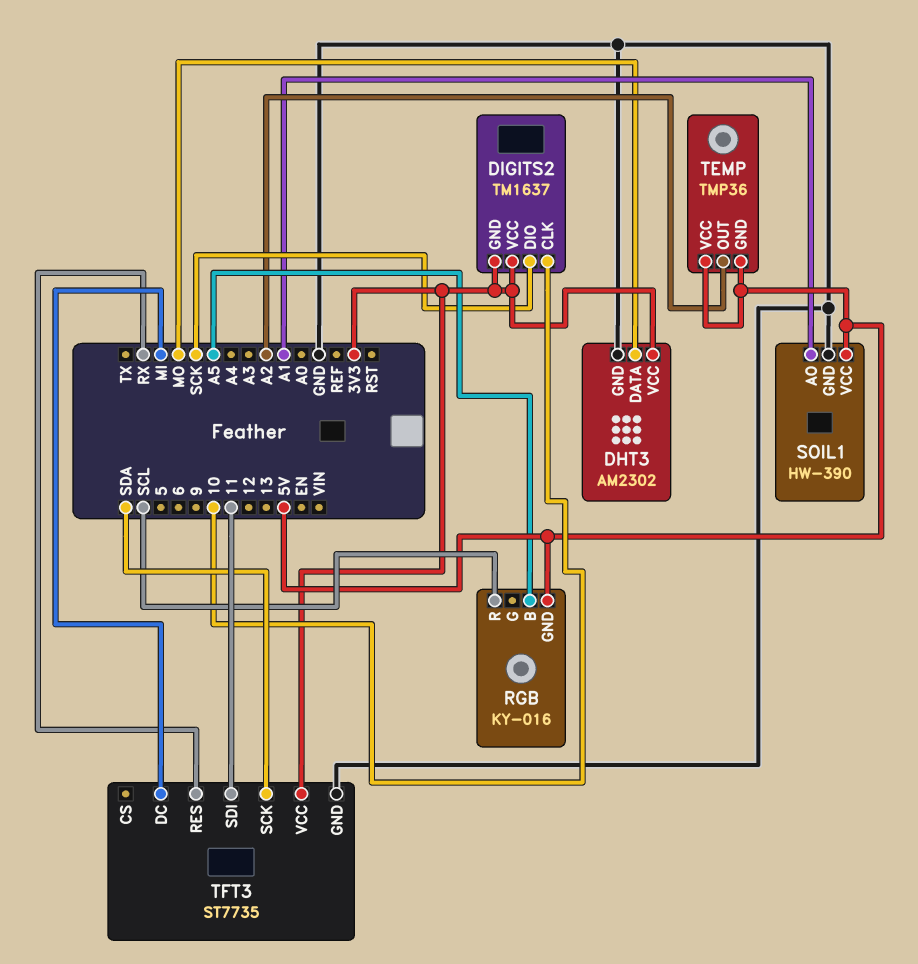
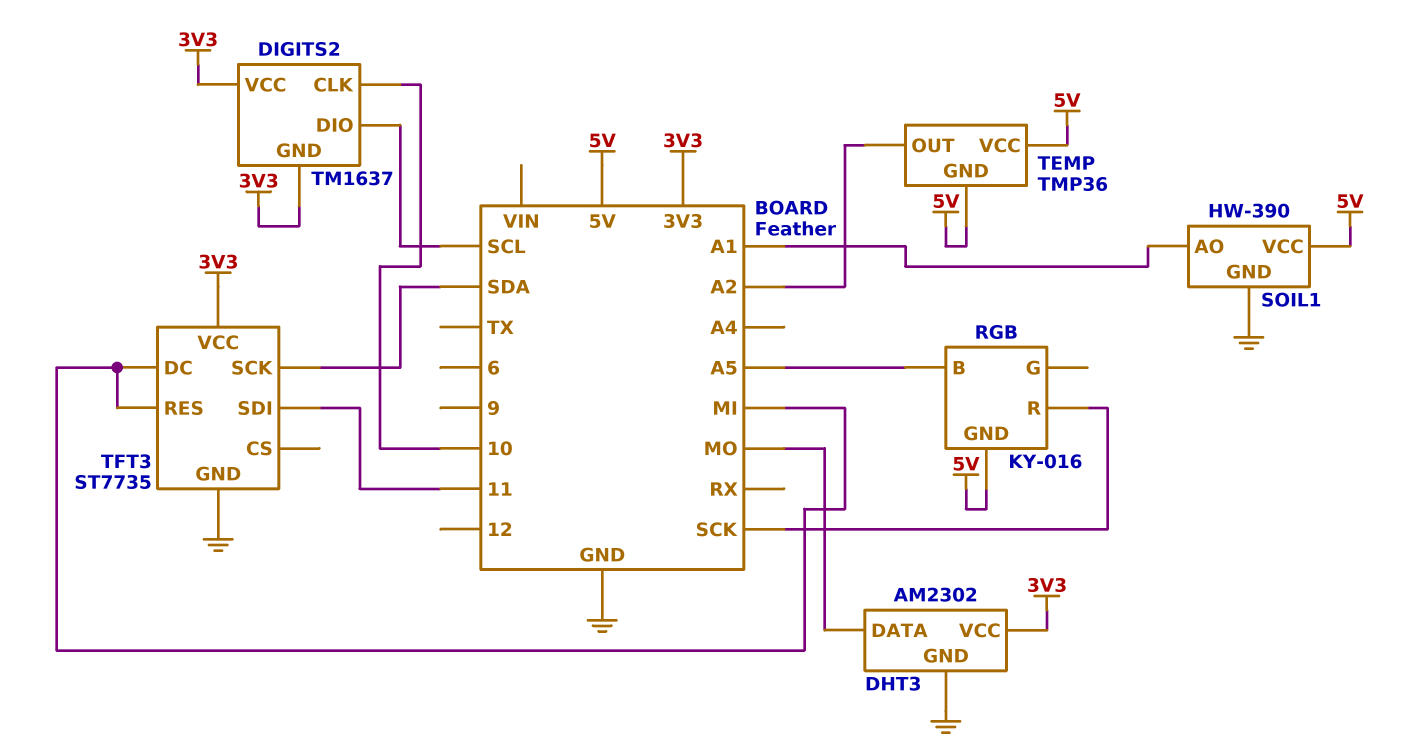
DIGITS2 pin DIO: SCK -> SCL
RGB pin R: SCL -> SCK
TFT3 pin RES: RX -> MI

